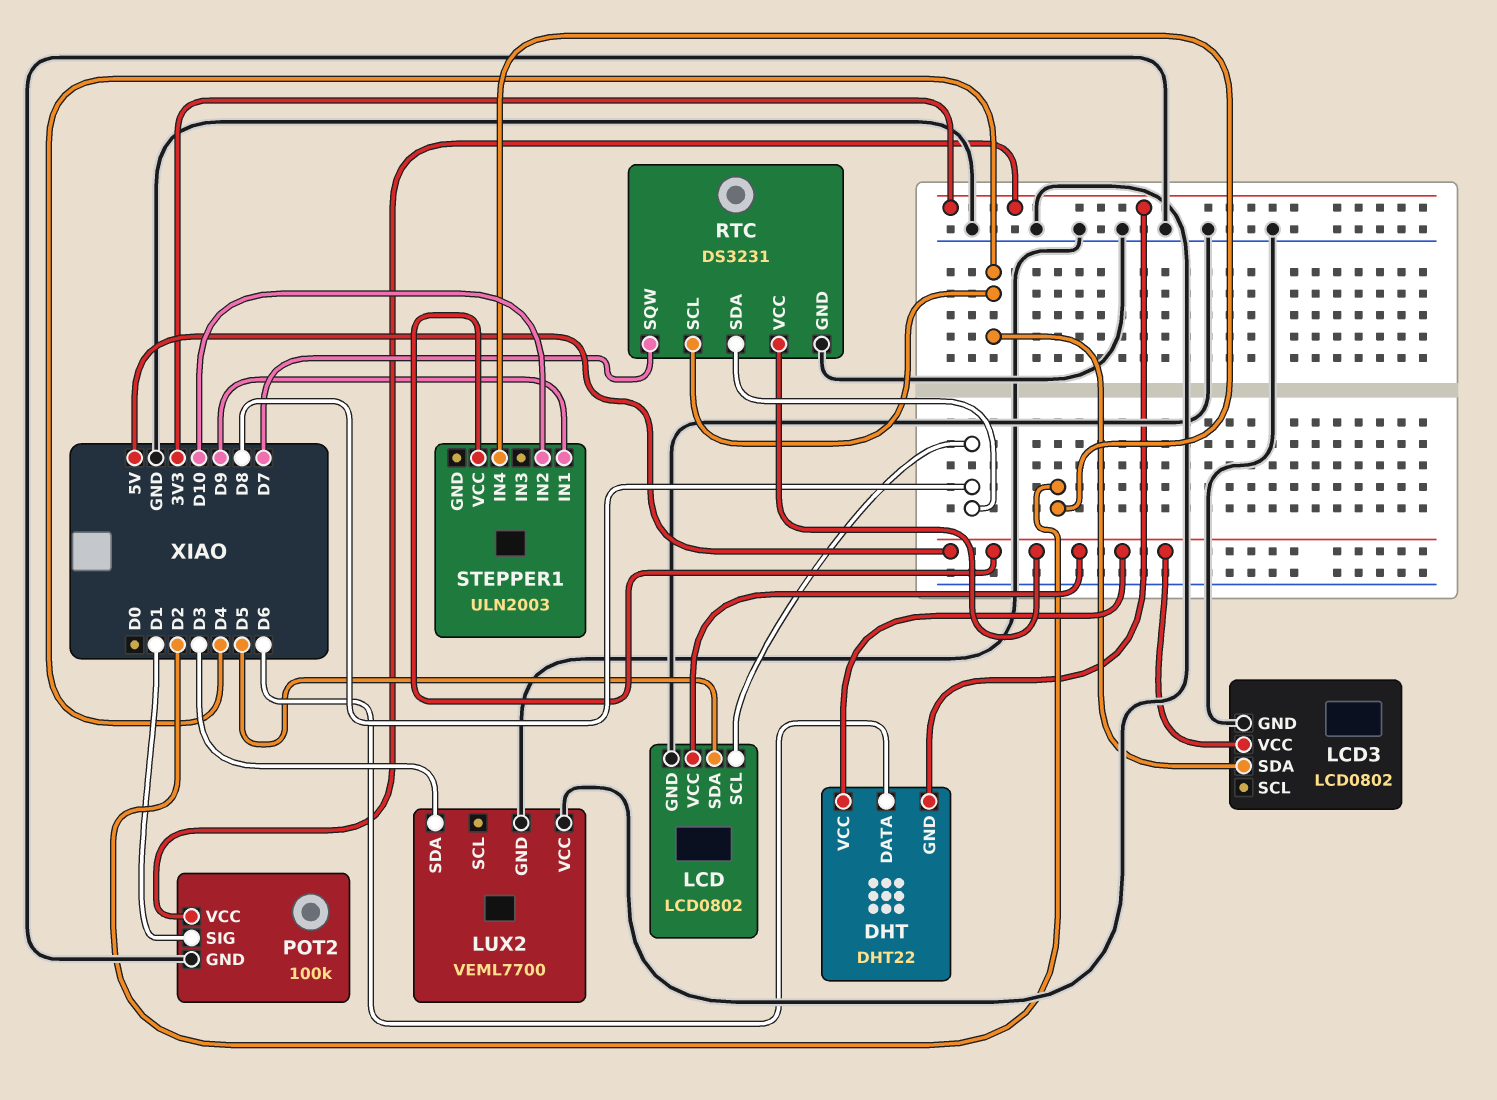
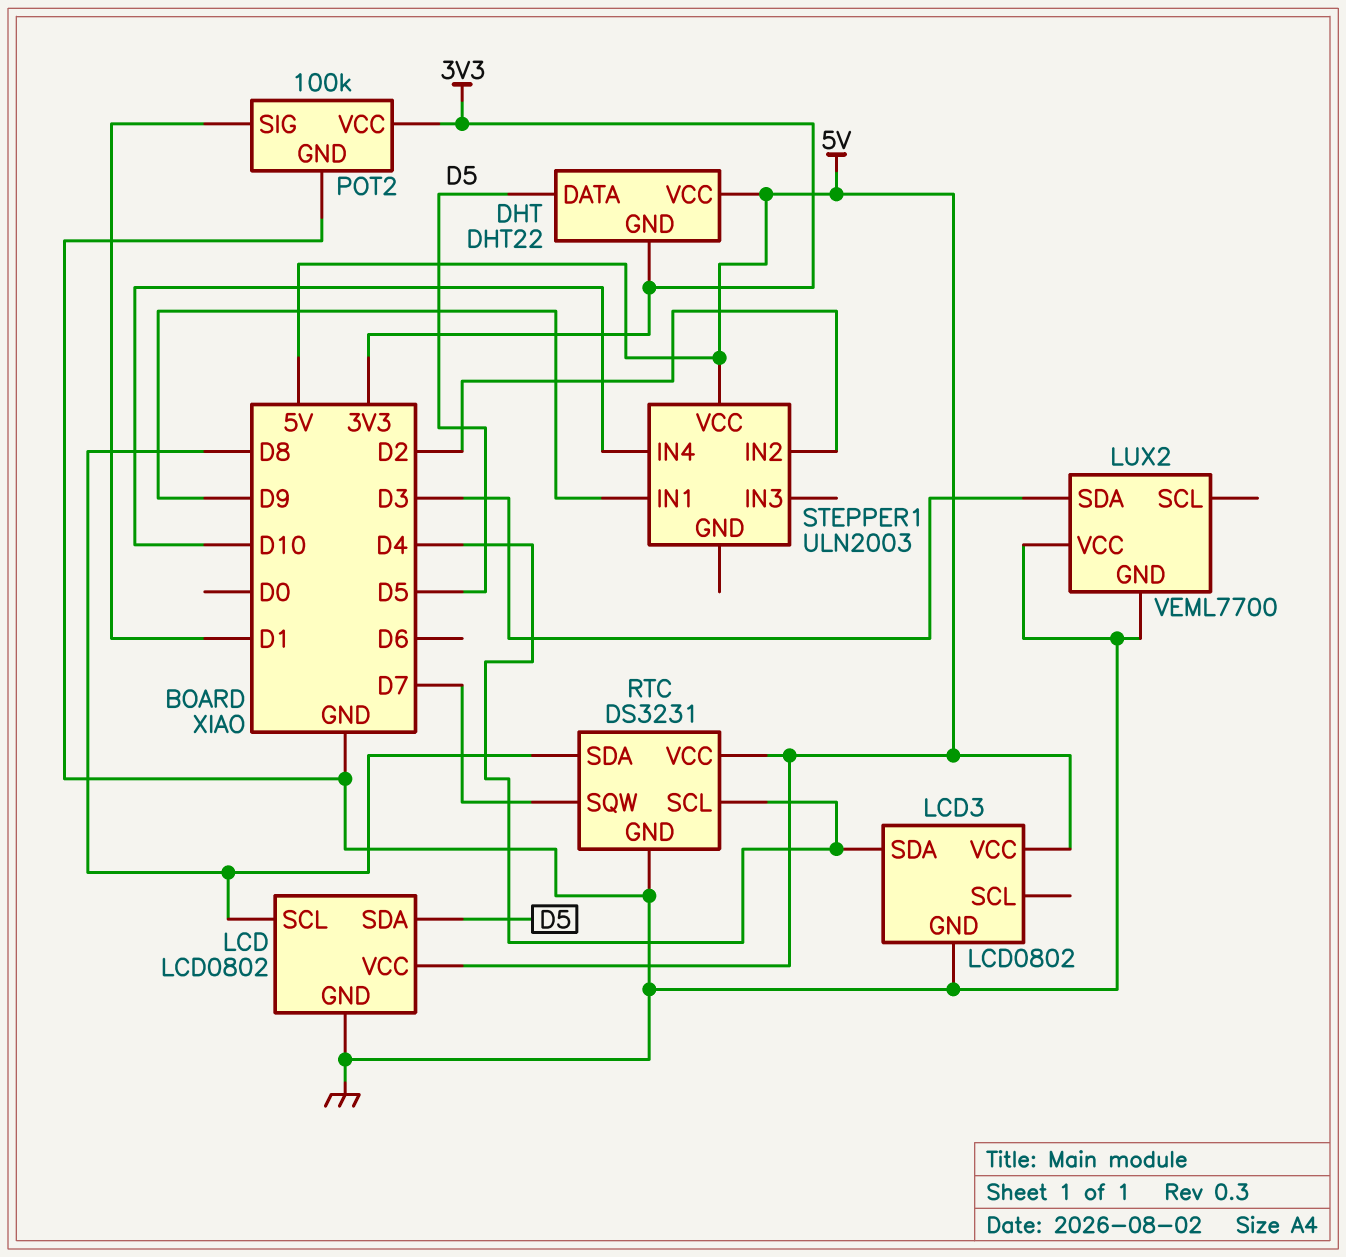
DHT pin DATA: D6 -> D5
STEPPER1 pin IN2: D10 -> D2
STEPPER1 pin IN4: D2 -> D10

